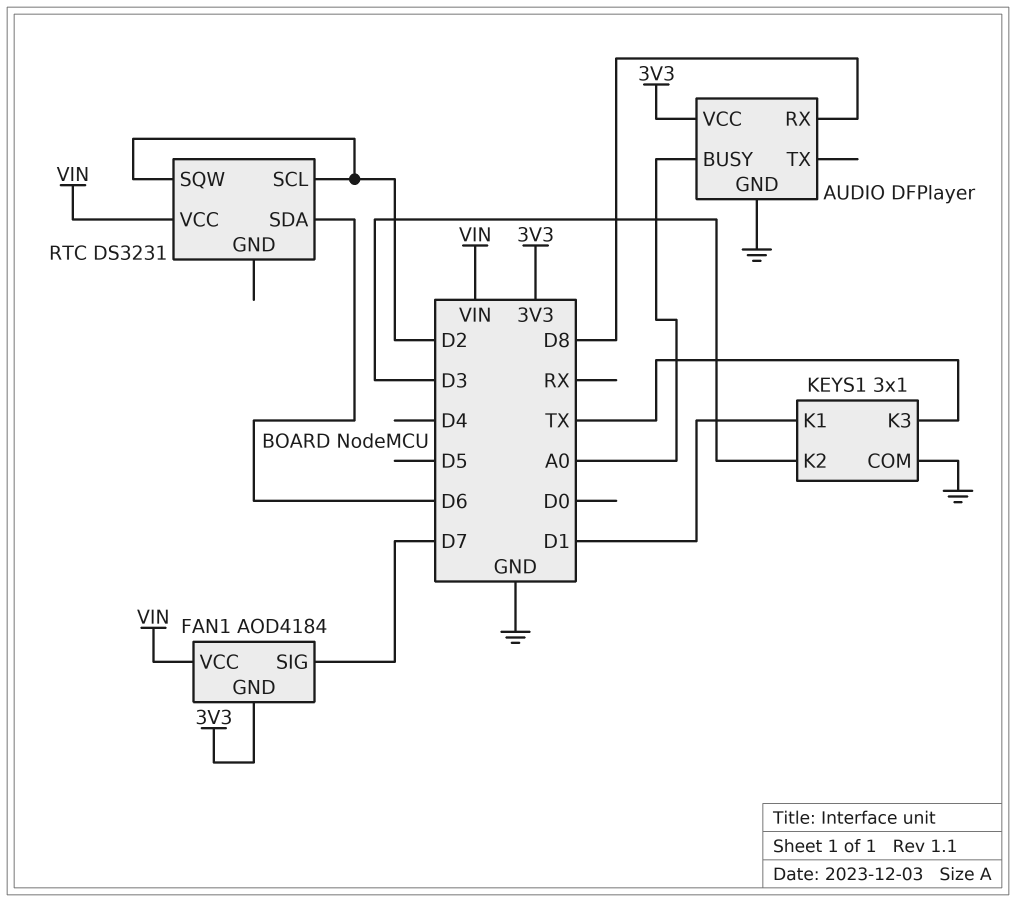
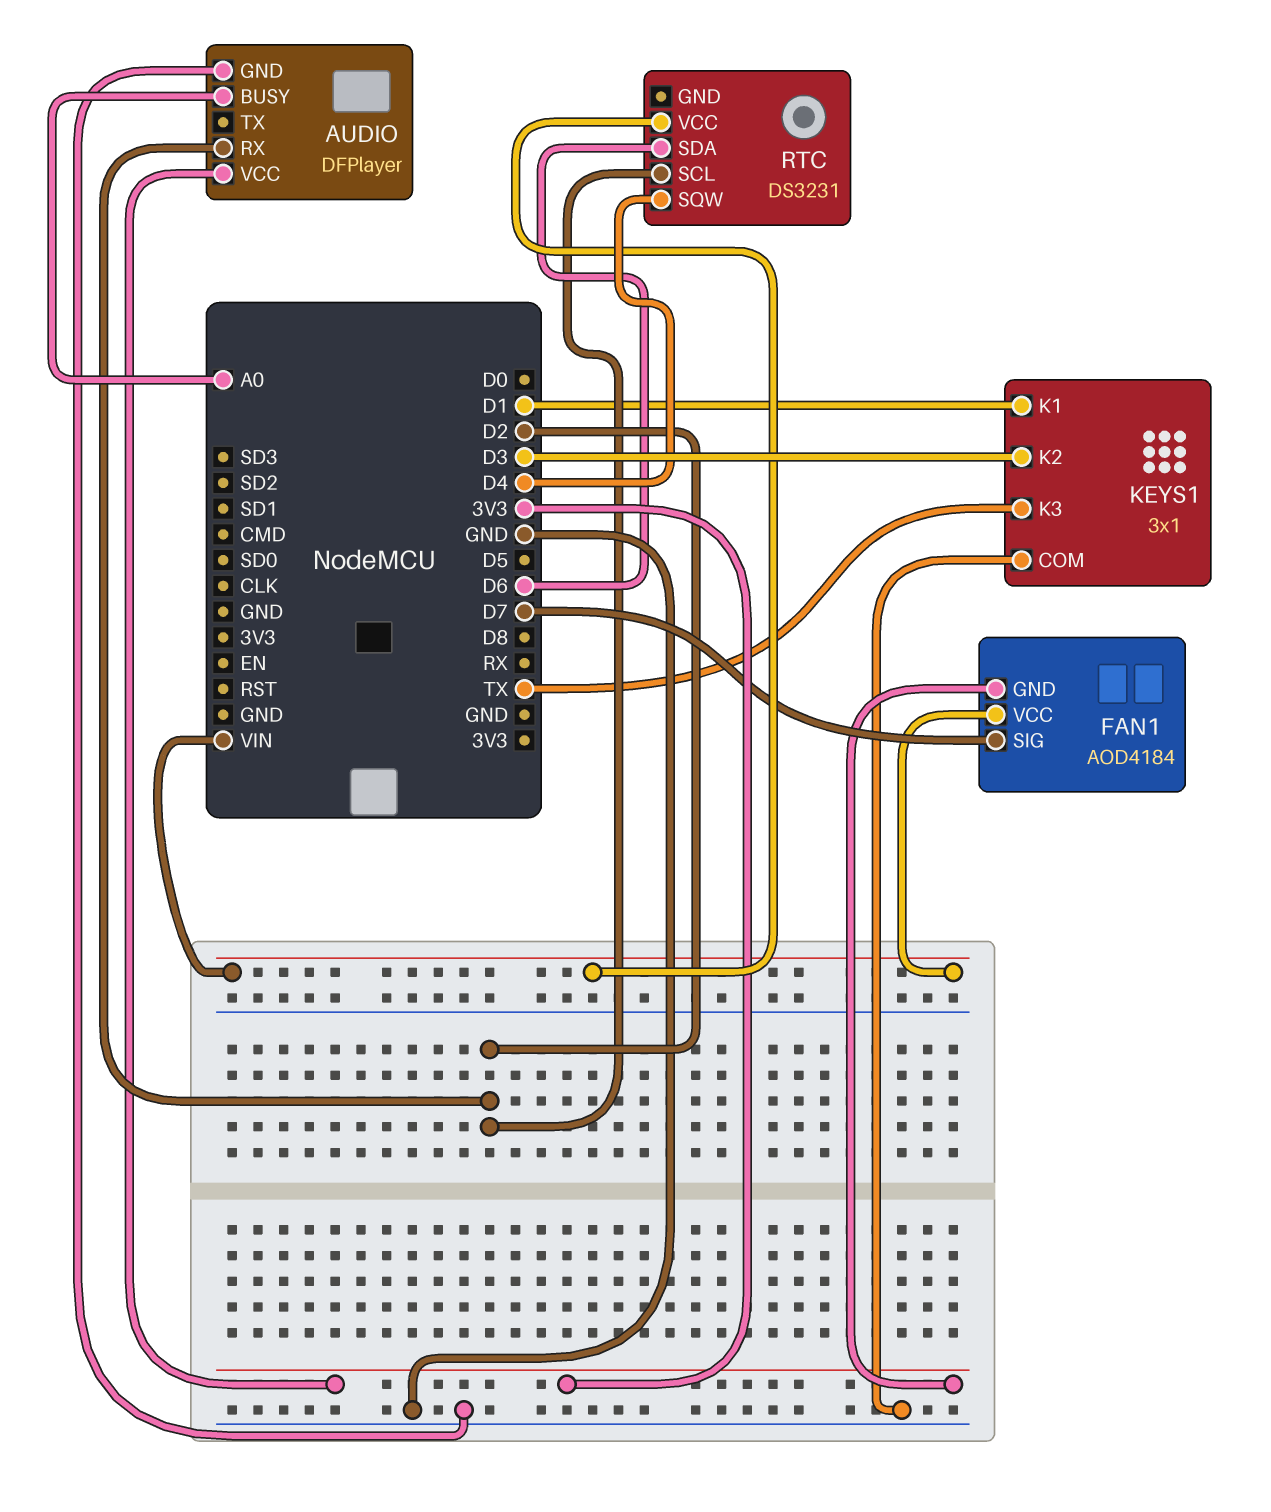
AUDIO pin RX: D8 -> D2
RTC pin SQW: D2 -> D4

